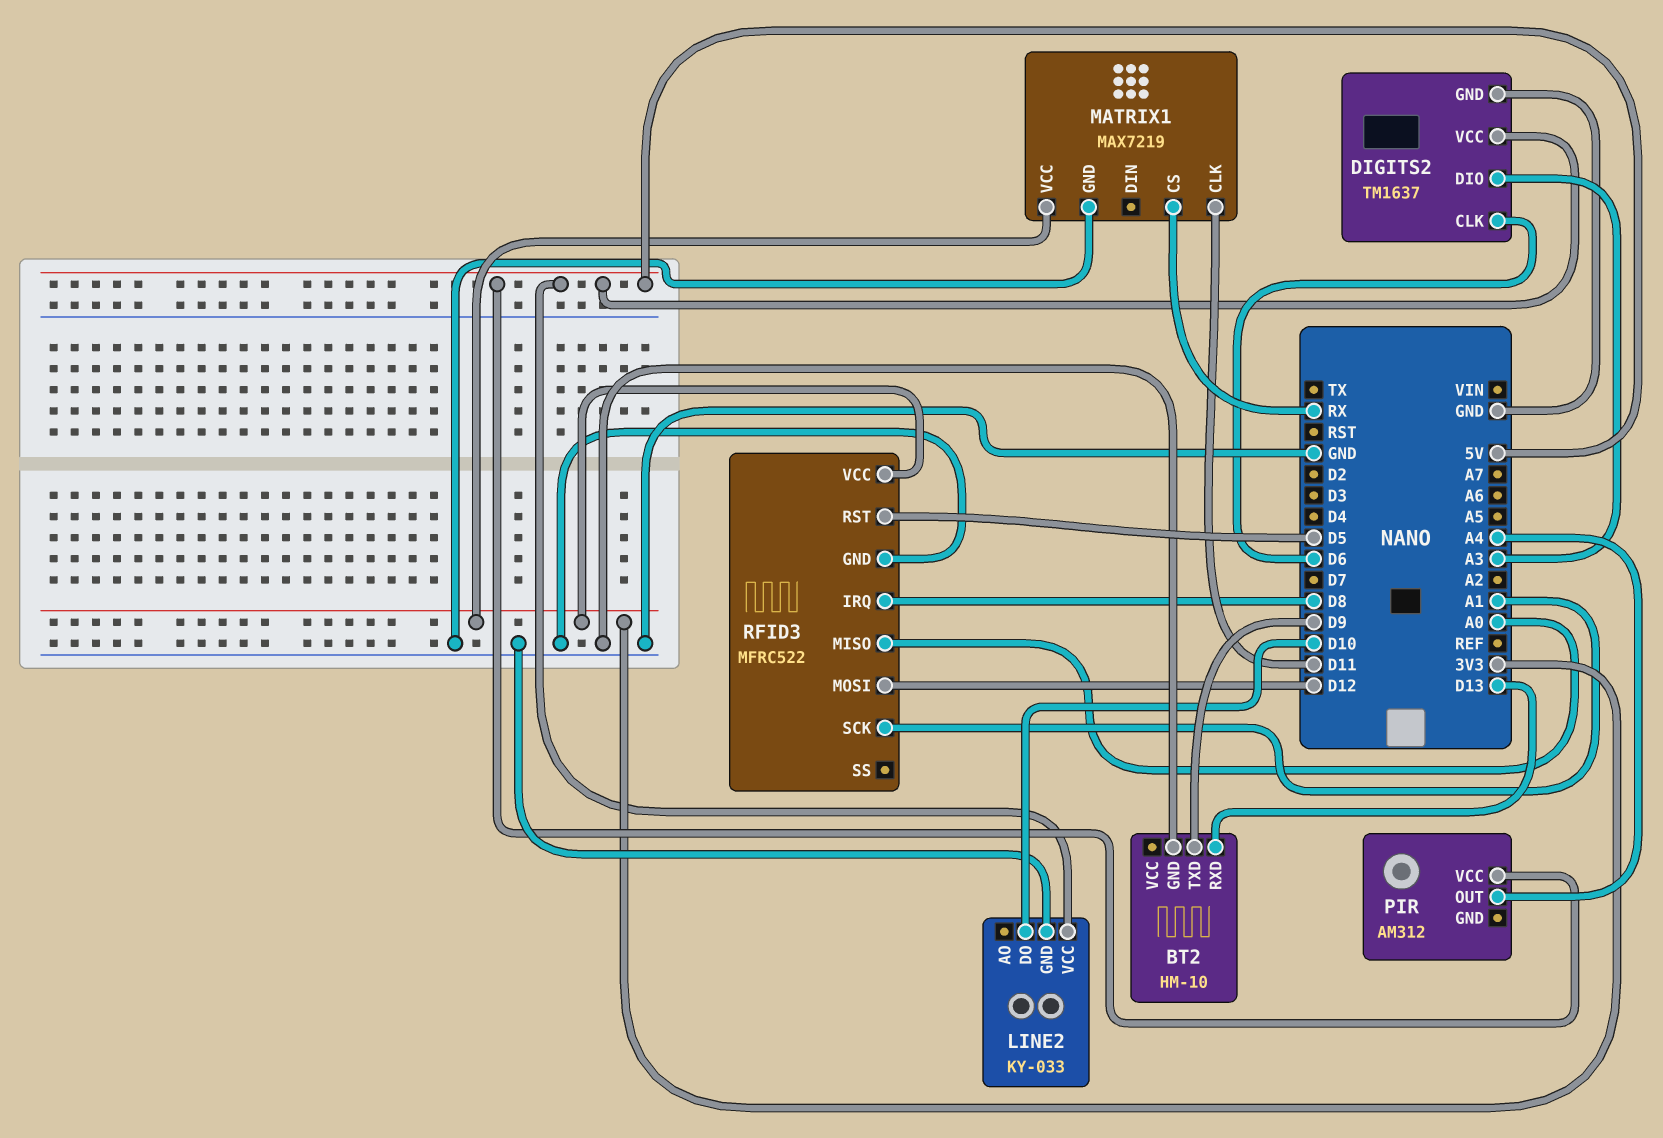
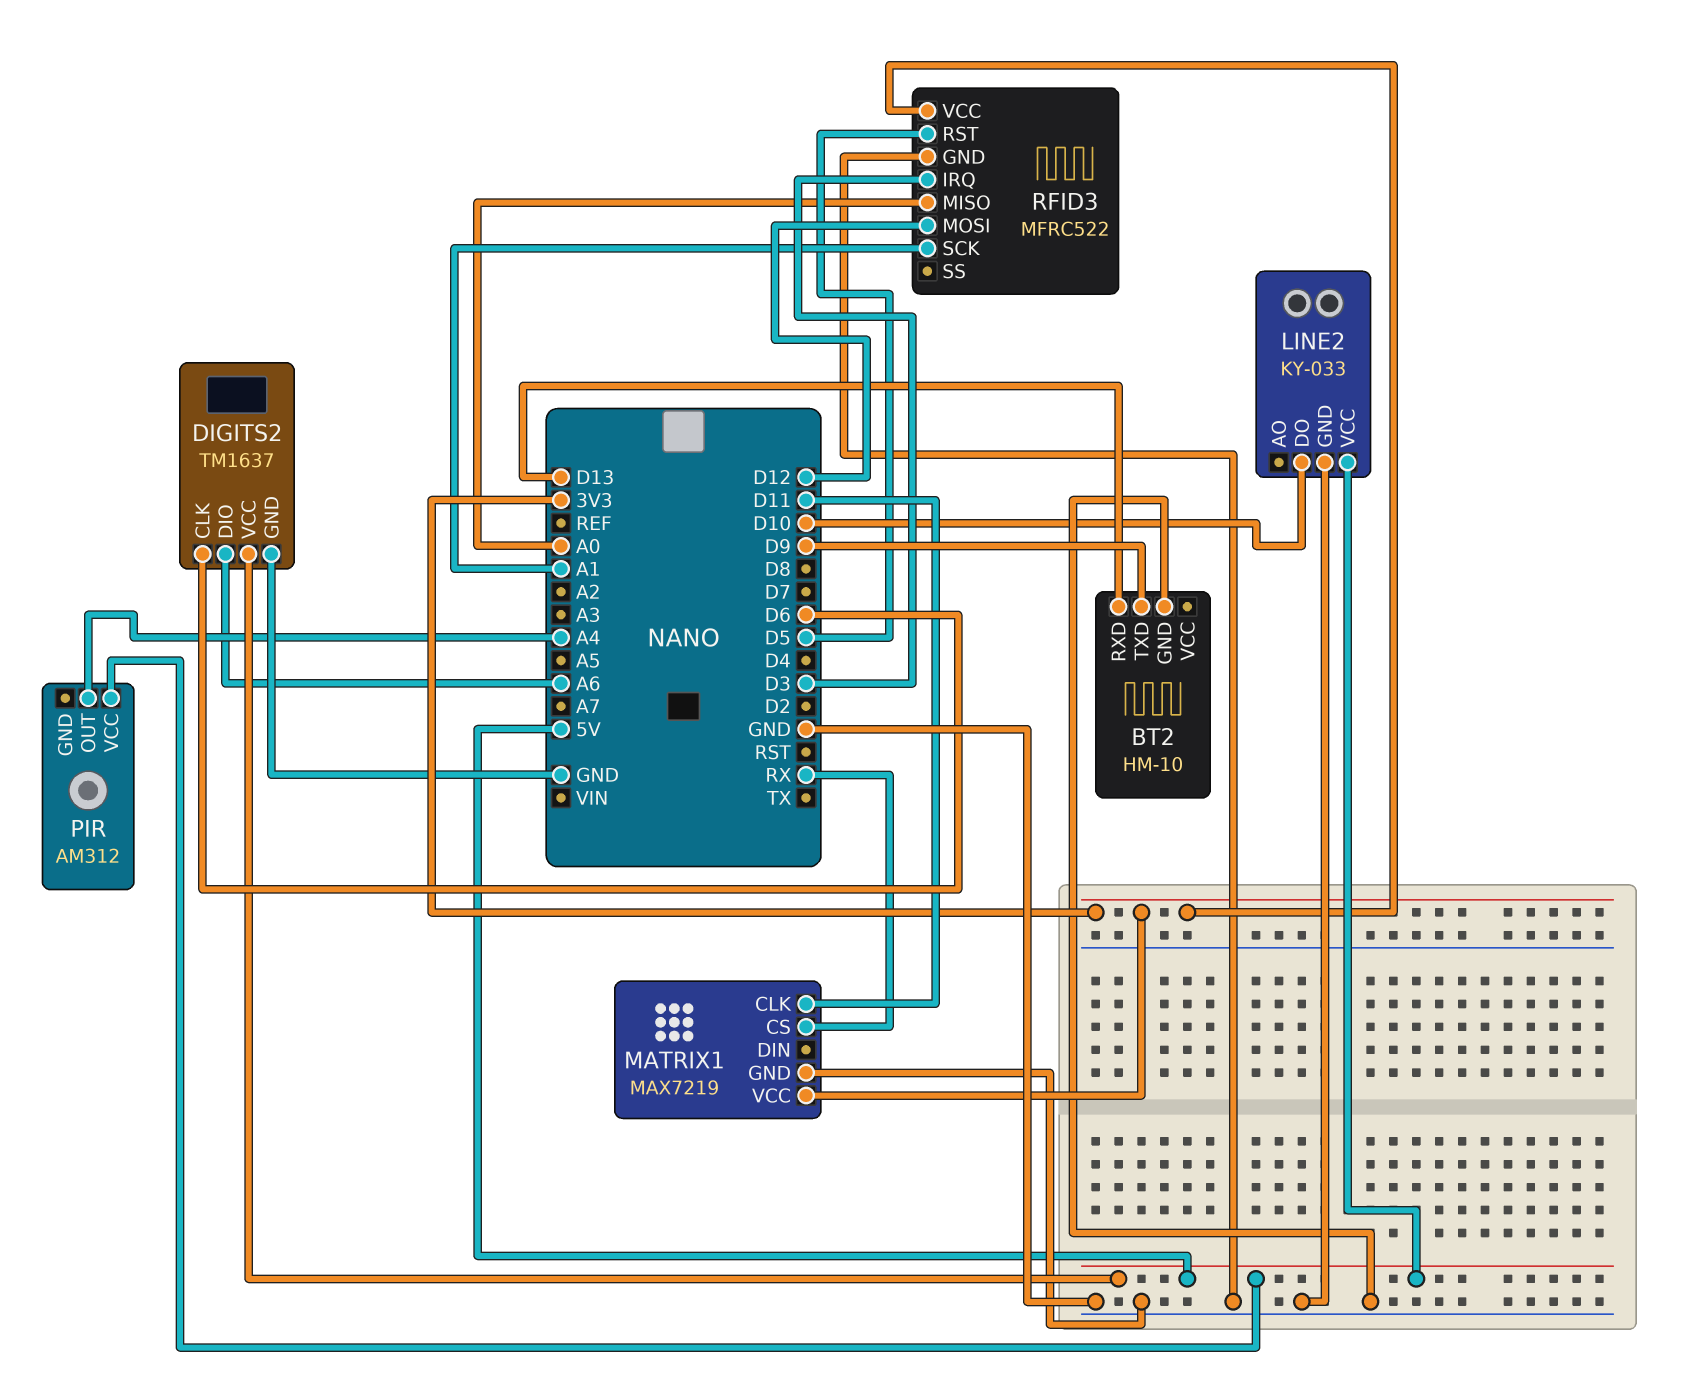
DIGITS2 pin DIO: A3 -> A6
RFID3 pin IRQ: D8 -> D3

